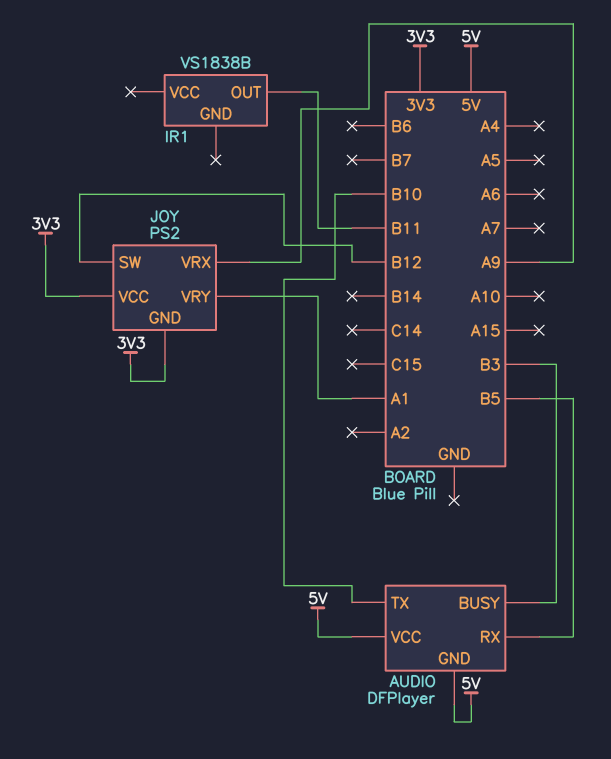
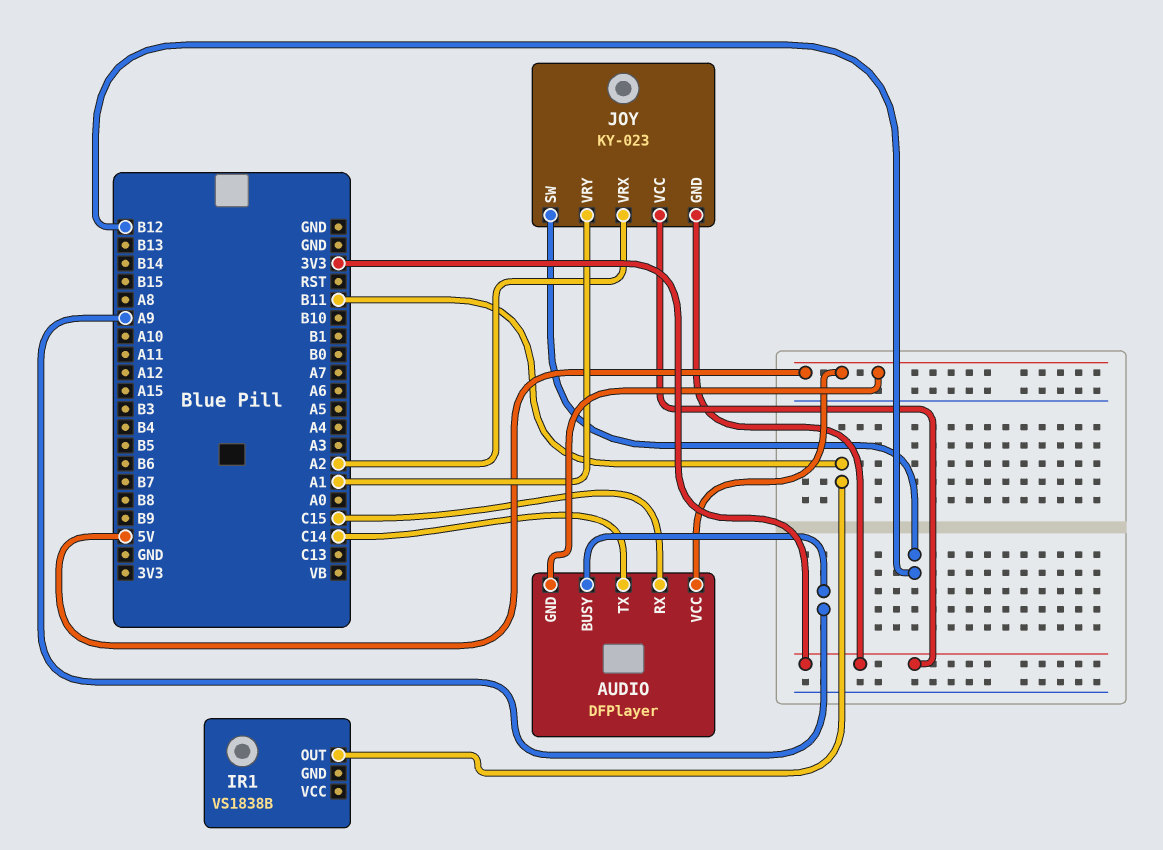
AUDIO pin BUSY: B3 -> A9
AUDIO pin RX: B5 -> C15
AUDIO pin TX: B10 -> C14
JOY: PS2 -> KY-023
JOY pin VRX: A9 -> A2

